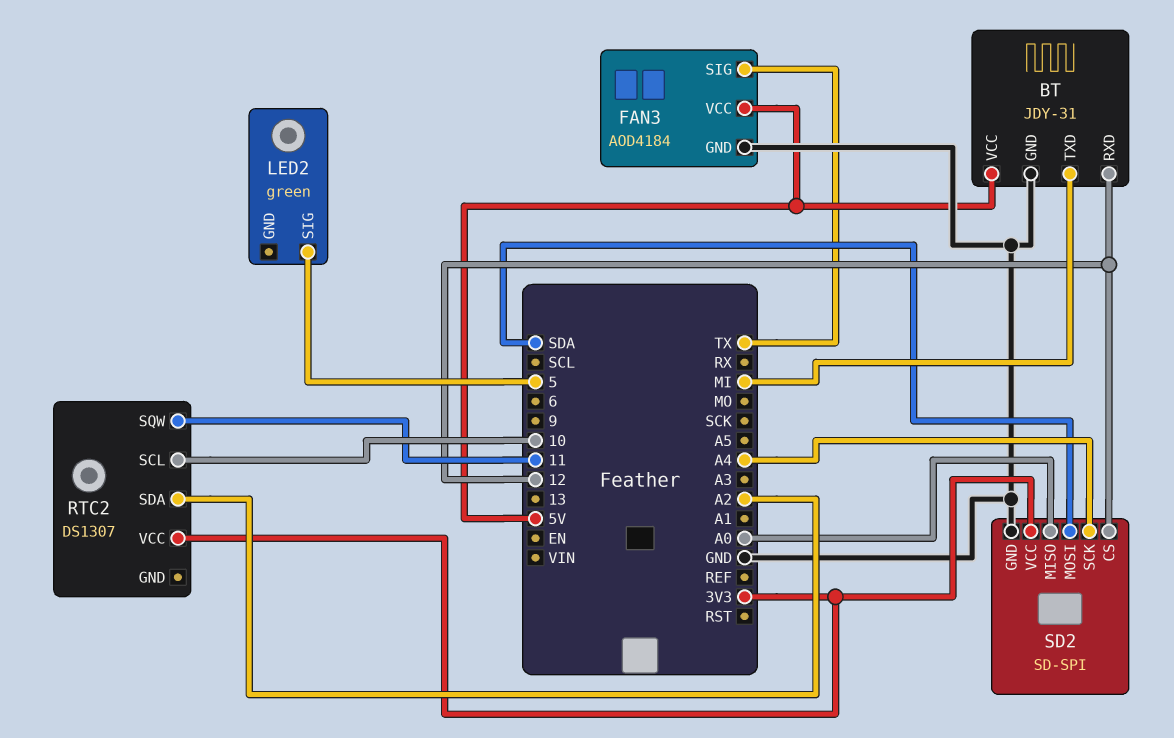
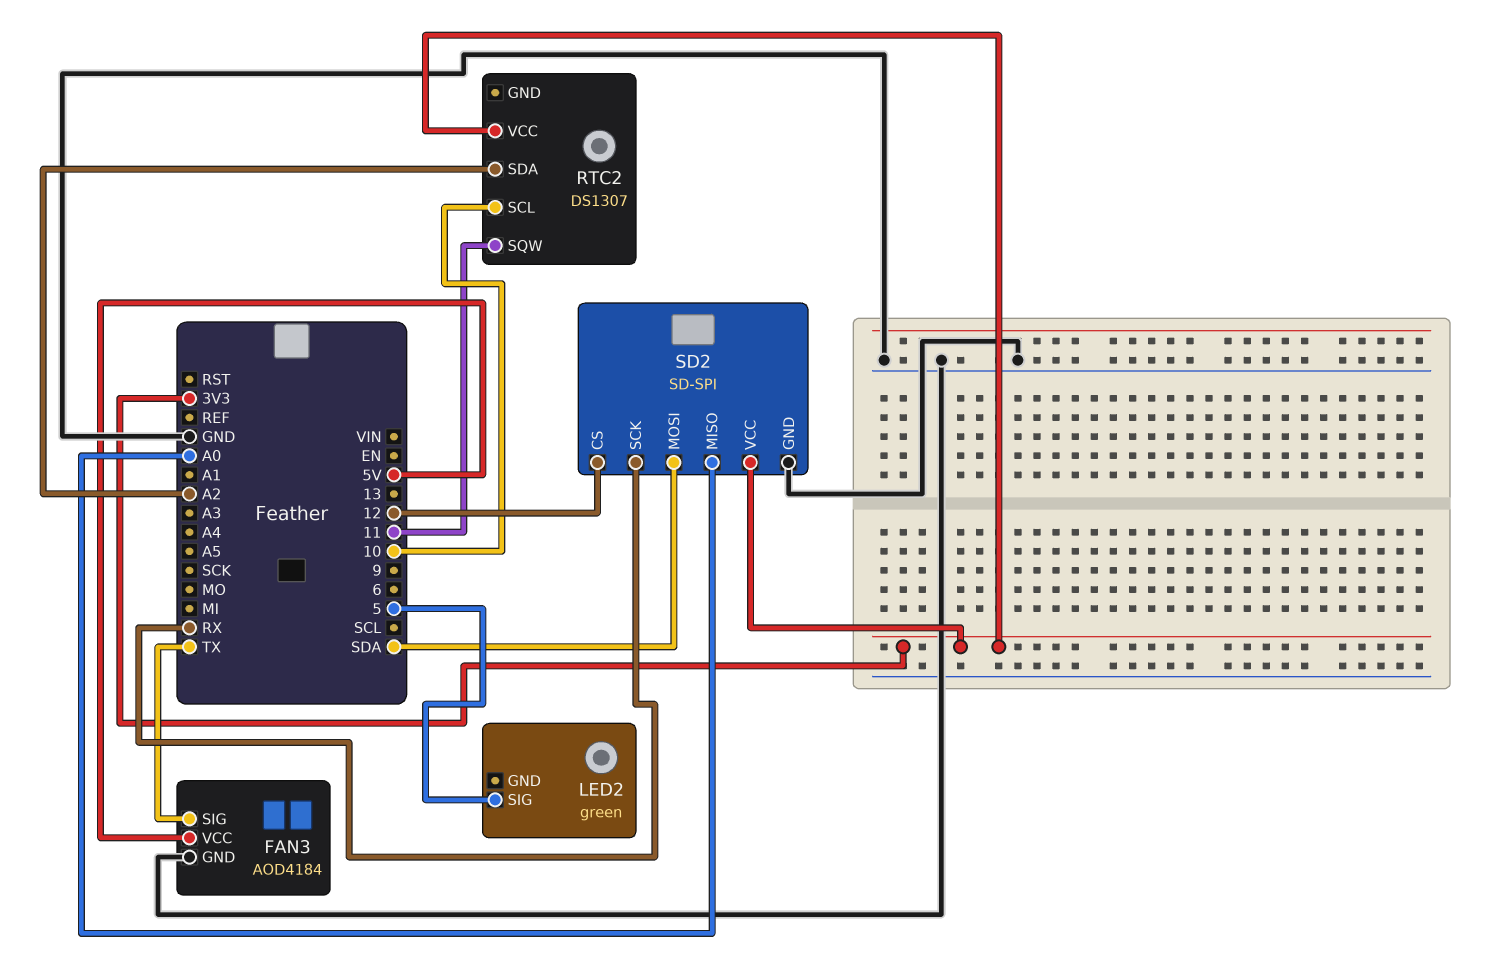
BT: JDY-31 -> none
BT pin GND: GND -> none
BT pin RXD: 12 -> none
BT pin TXD: MI -> none
BT pin VCC: 5V -> none
SD2 pin SCK: A4 -> RX

